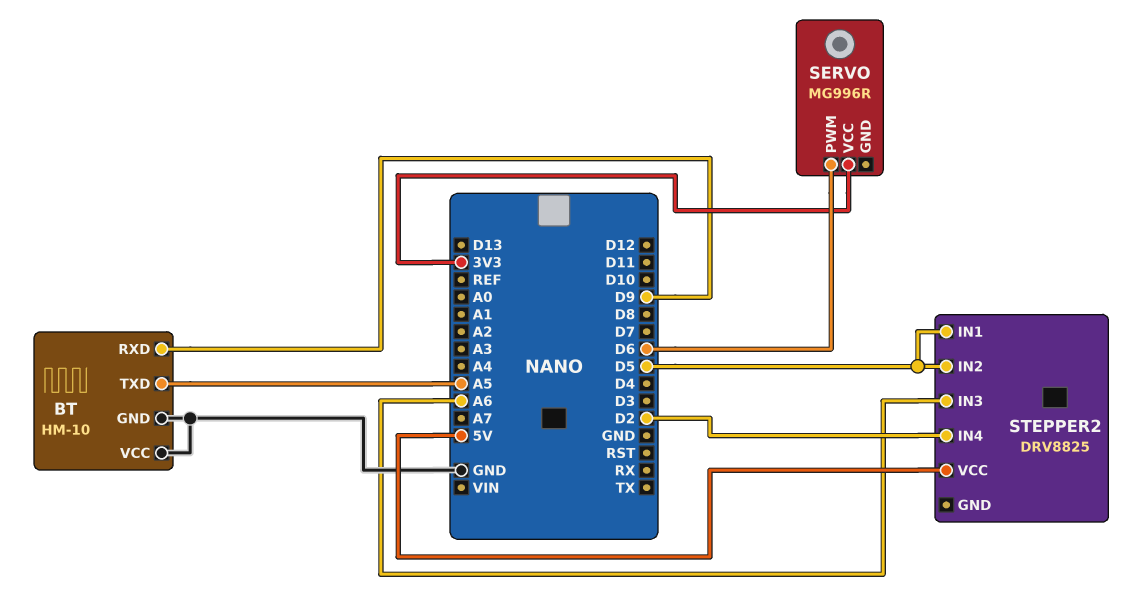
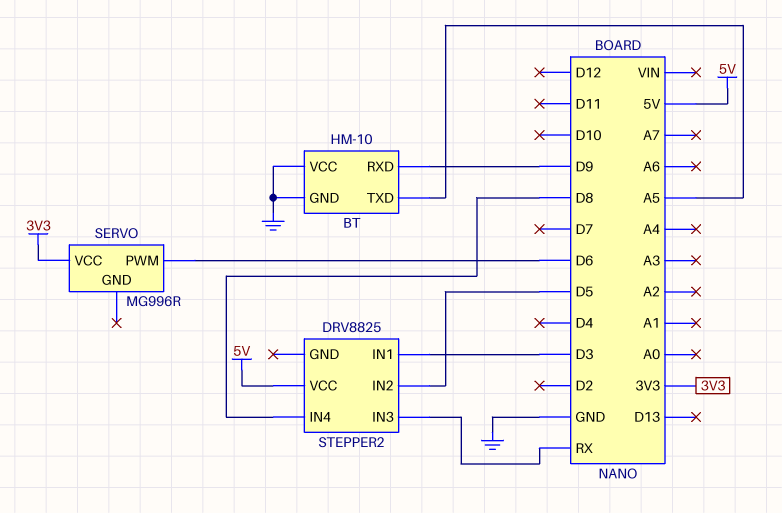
STEPPER2 pin IN1: D5 -> D3
STEPPER2 pin IN3: A6 -> RX
STEPPER2 pin IN4: D2 -> D8

